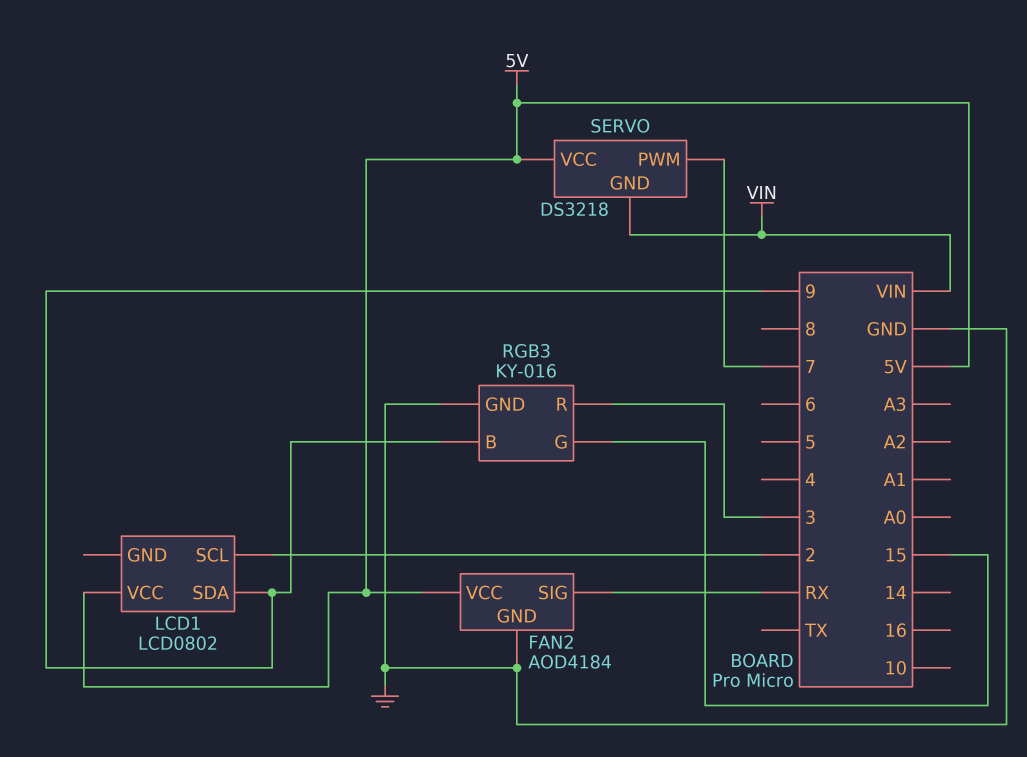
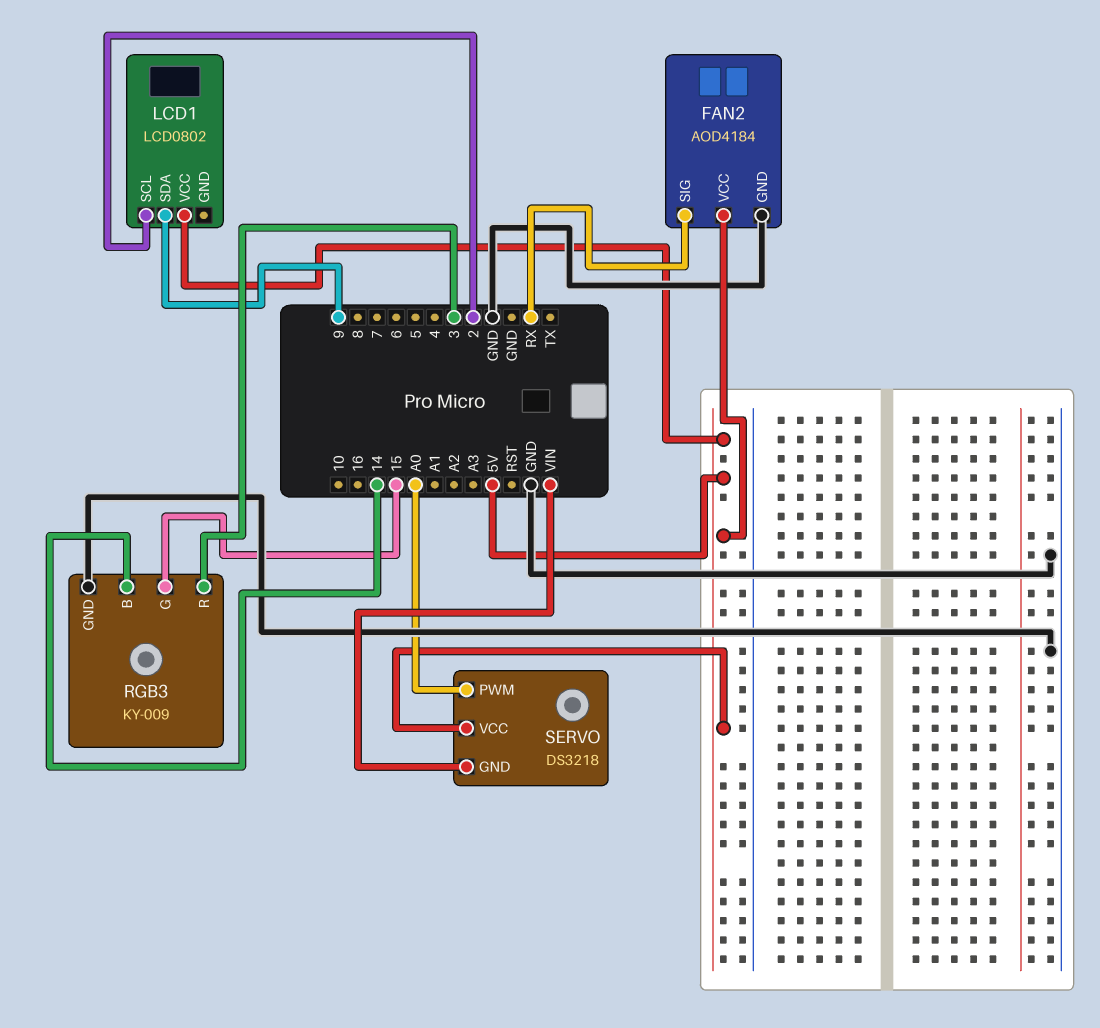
RGB3: KY-016 -> KY-009
RGB3 pin B: 9 -> 14
SERVO pin PWM: 7 -> A0

